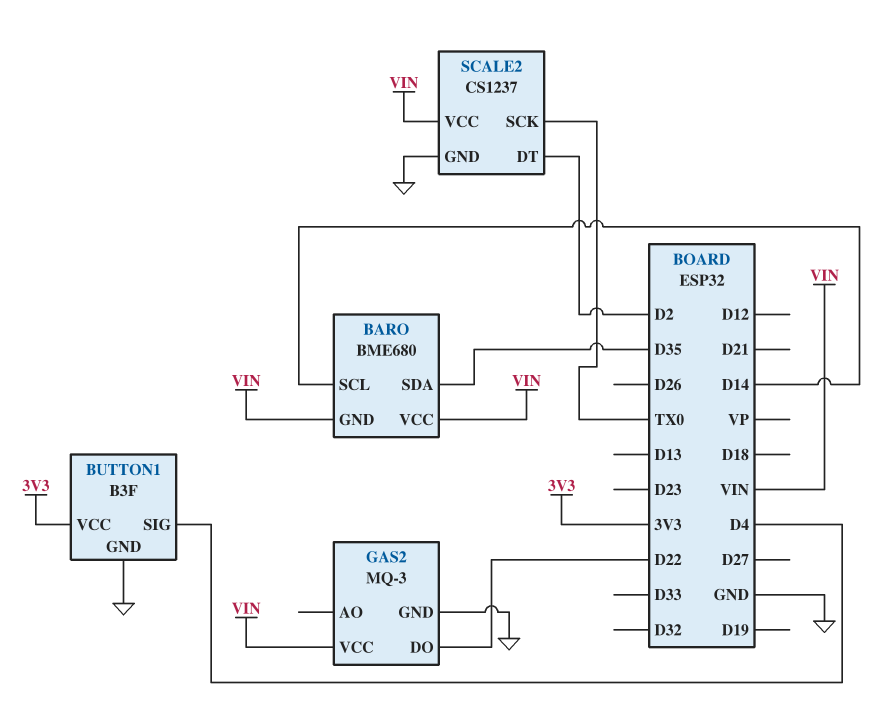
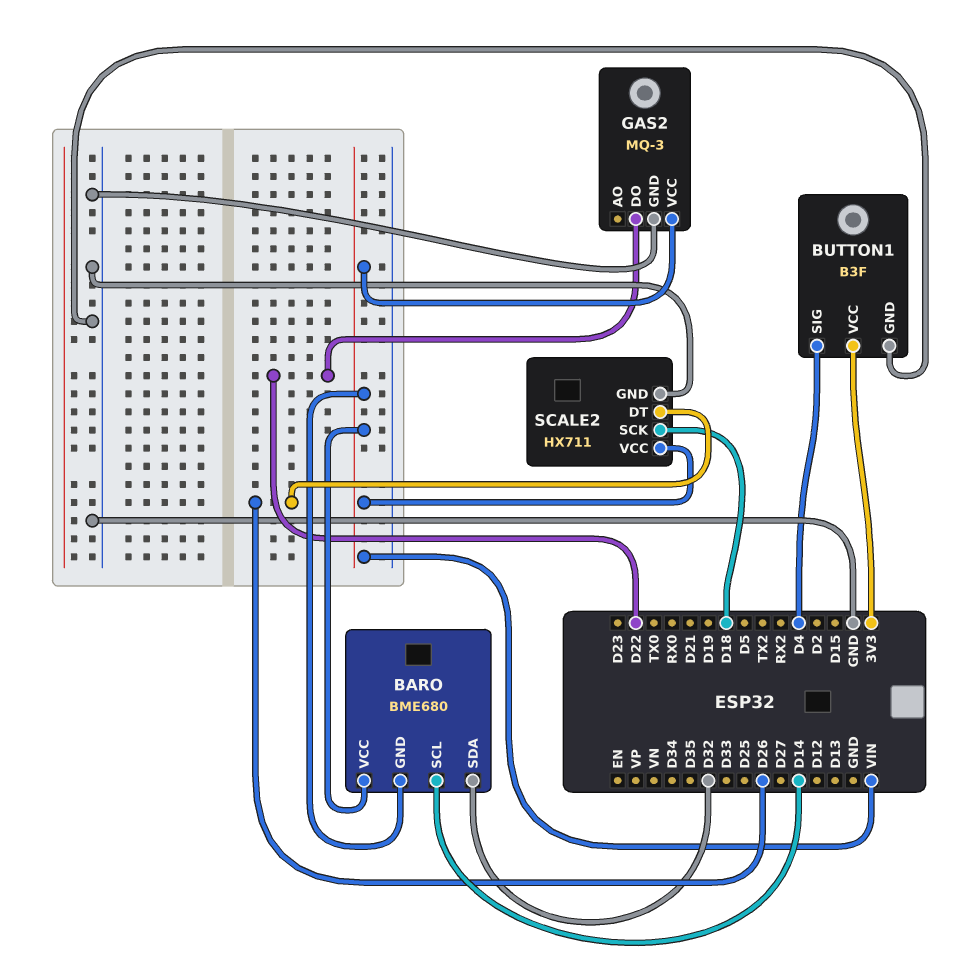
BARO pin SDA: D35 -> D32
SCALE2: CS1237 -> HX711
SCALE2 pin DT: D2 -> D26
SCALE2 pin SCK: TX0 -> D18

